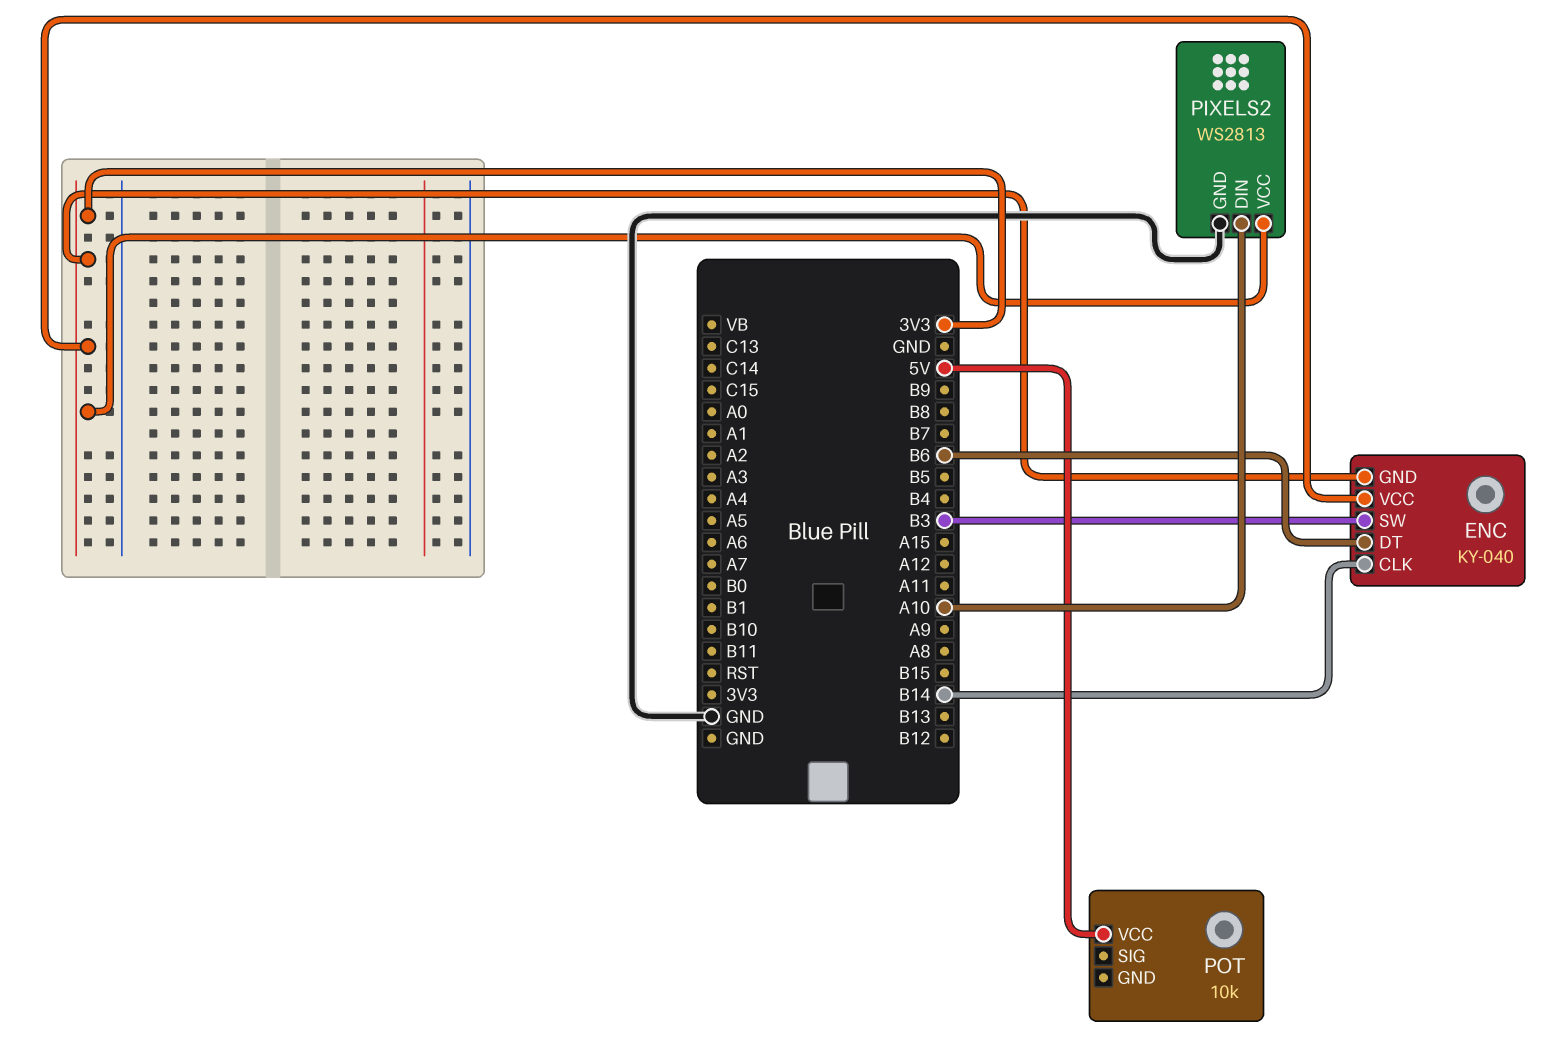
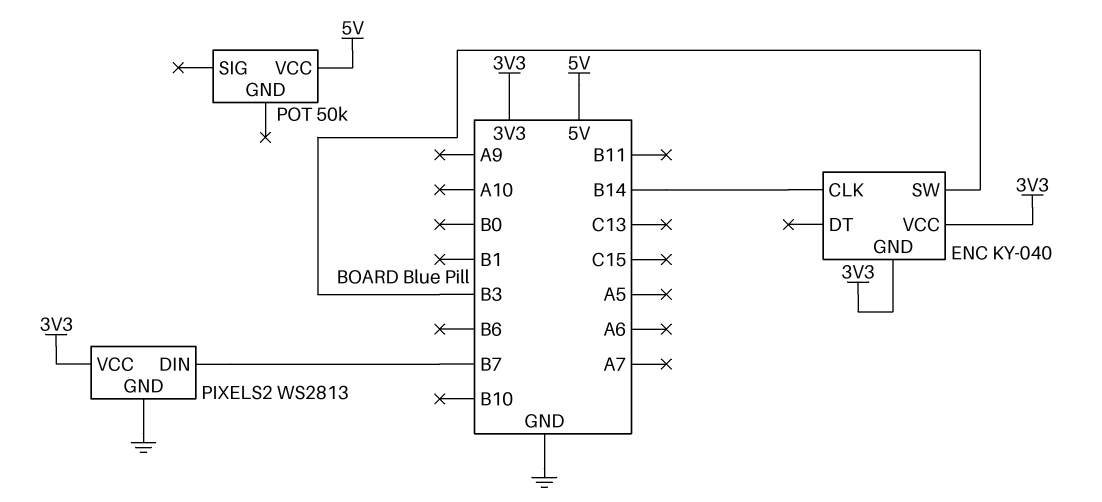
ENC pin DT: B6 -> none
PIXELS2 pin DIN: A10 -> B7
POT: 10k -> 50k

